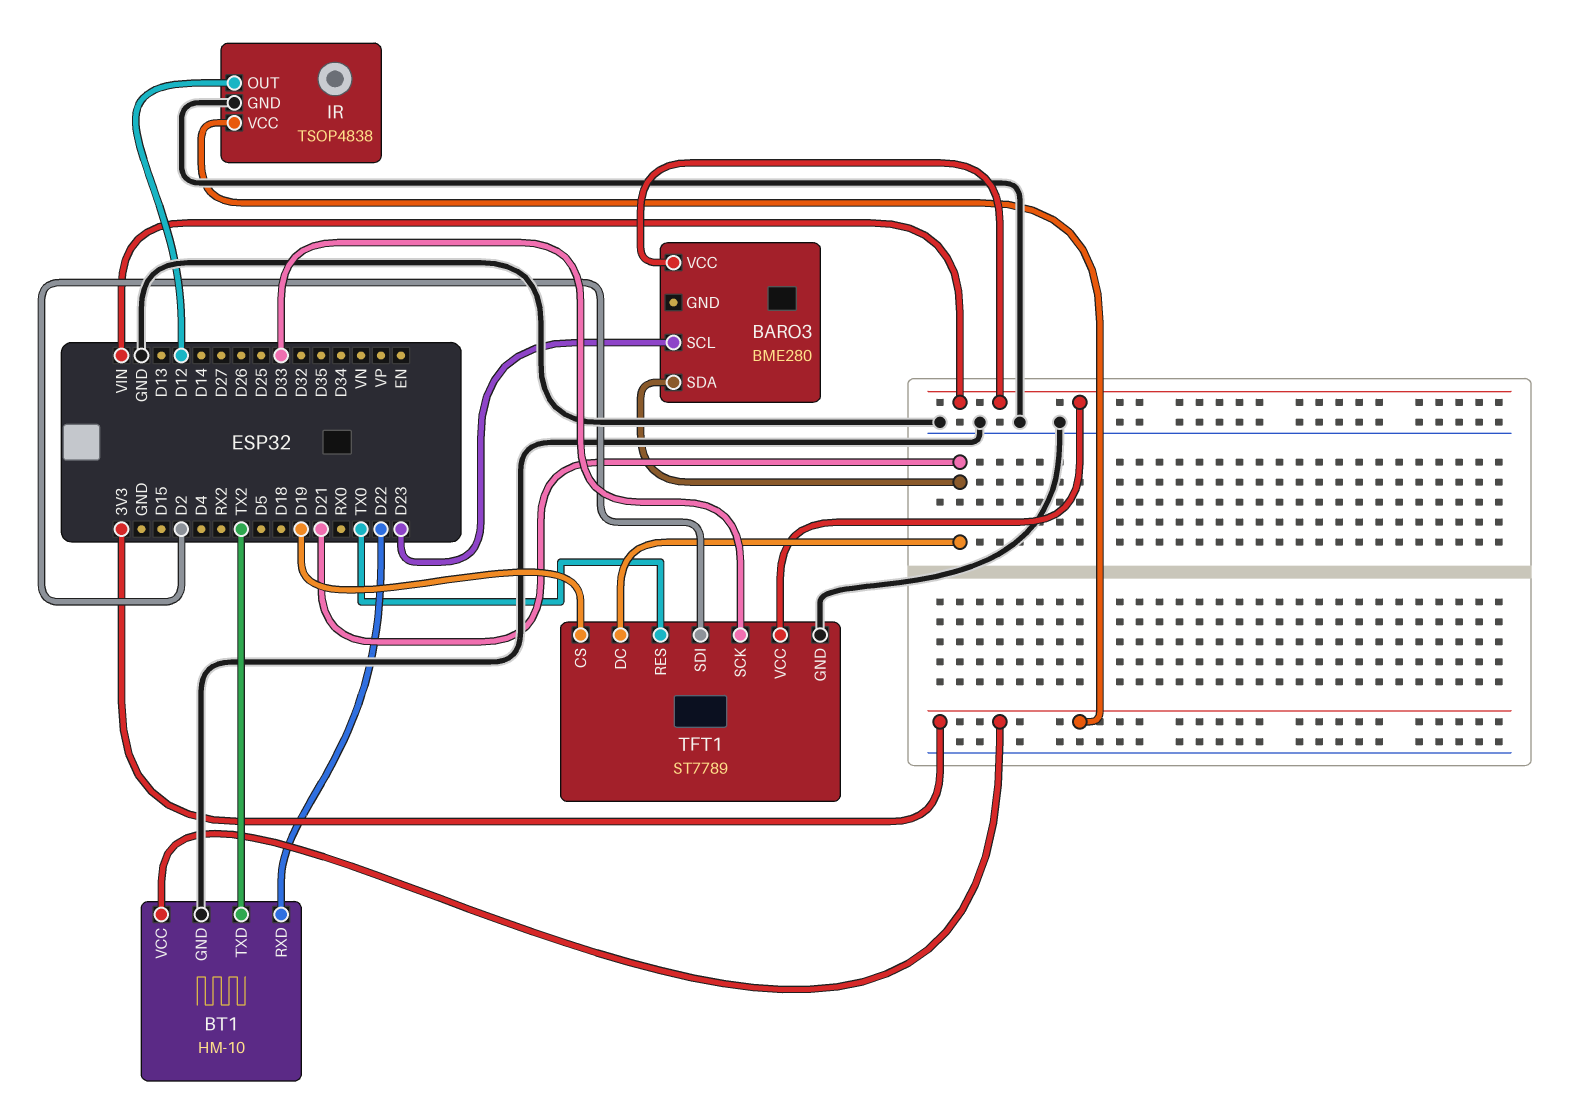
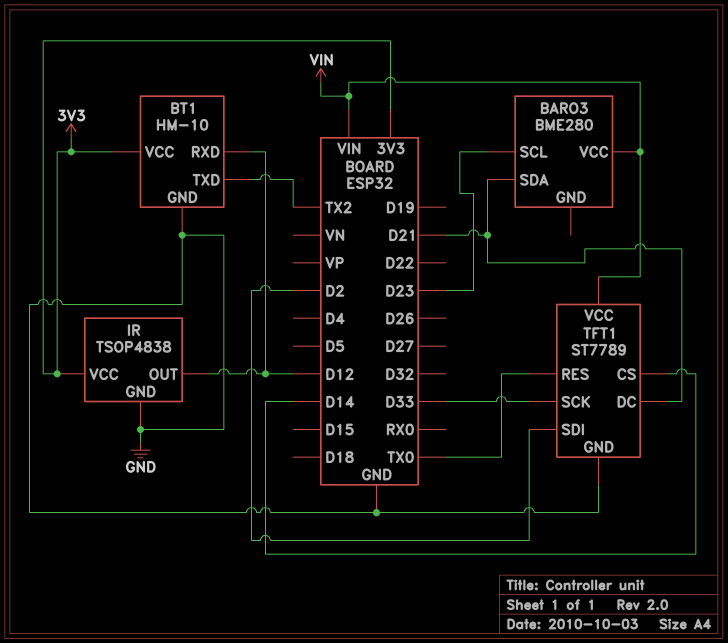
BT1 pin RXD: D22 -> D12
TFT1 pin CS: D19 -> D14

